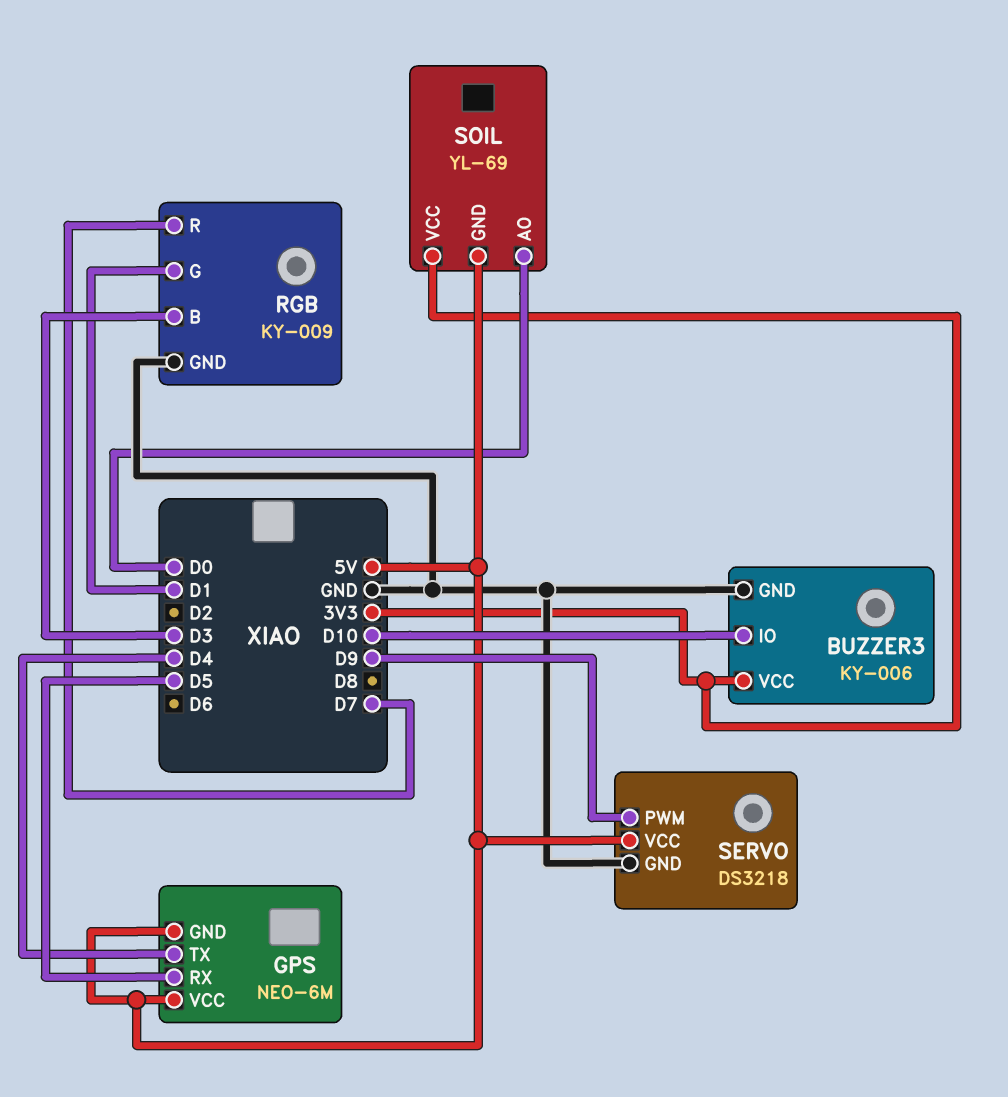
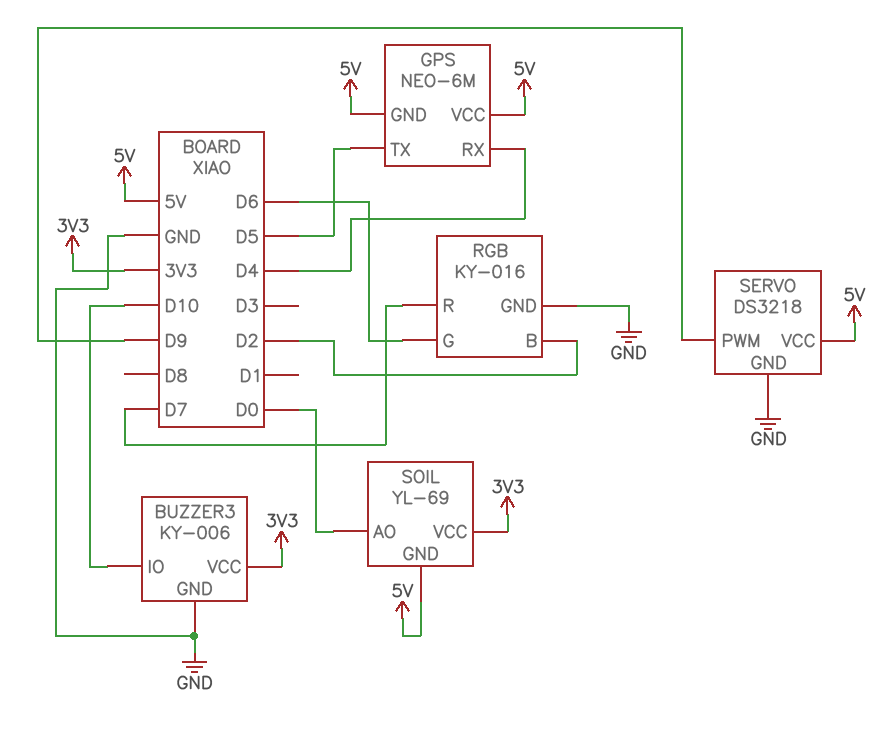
GPS pin RX: D5 -> D4
GPS pin TX: D4 -> D5
RGB: KY-009 -> KY-016
RGB pin B: D3 -> D2
RGB pin G: D1 -> D6

